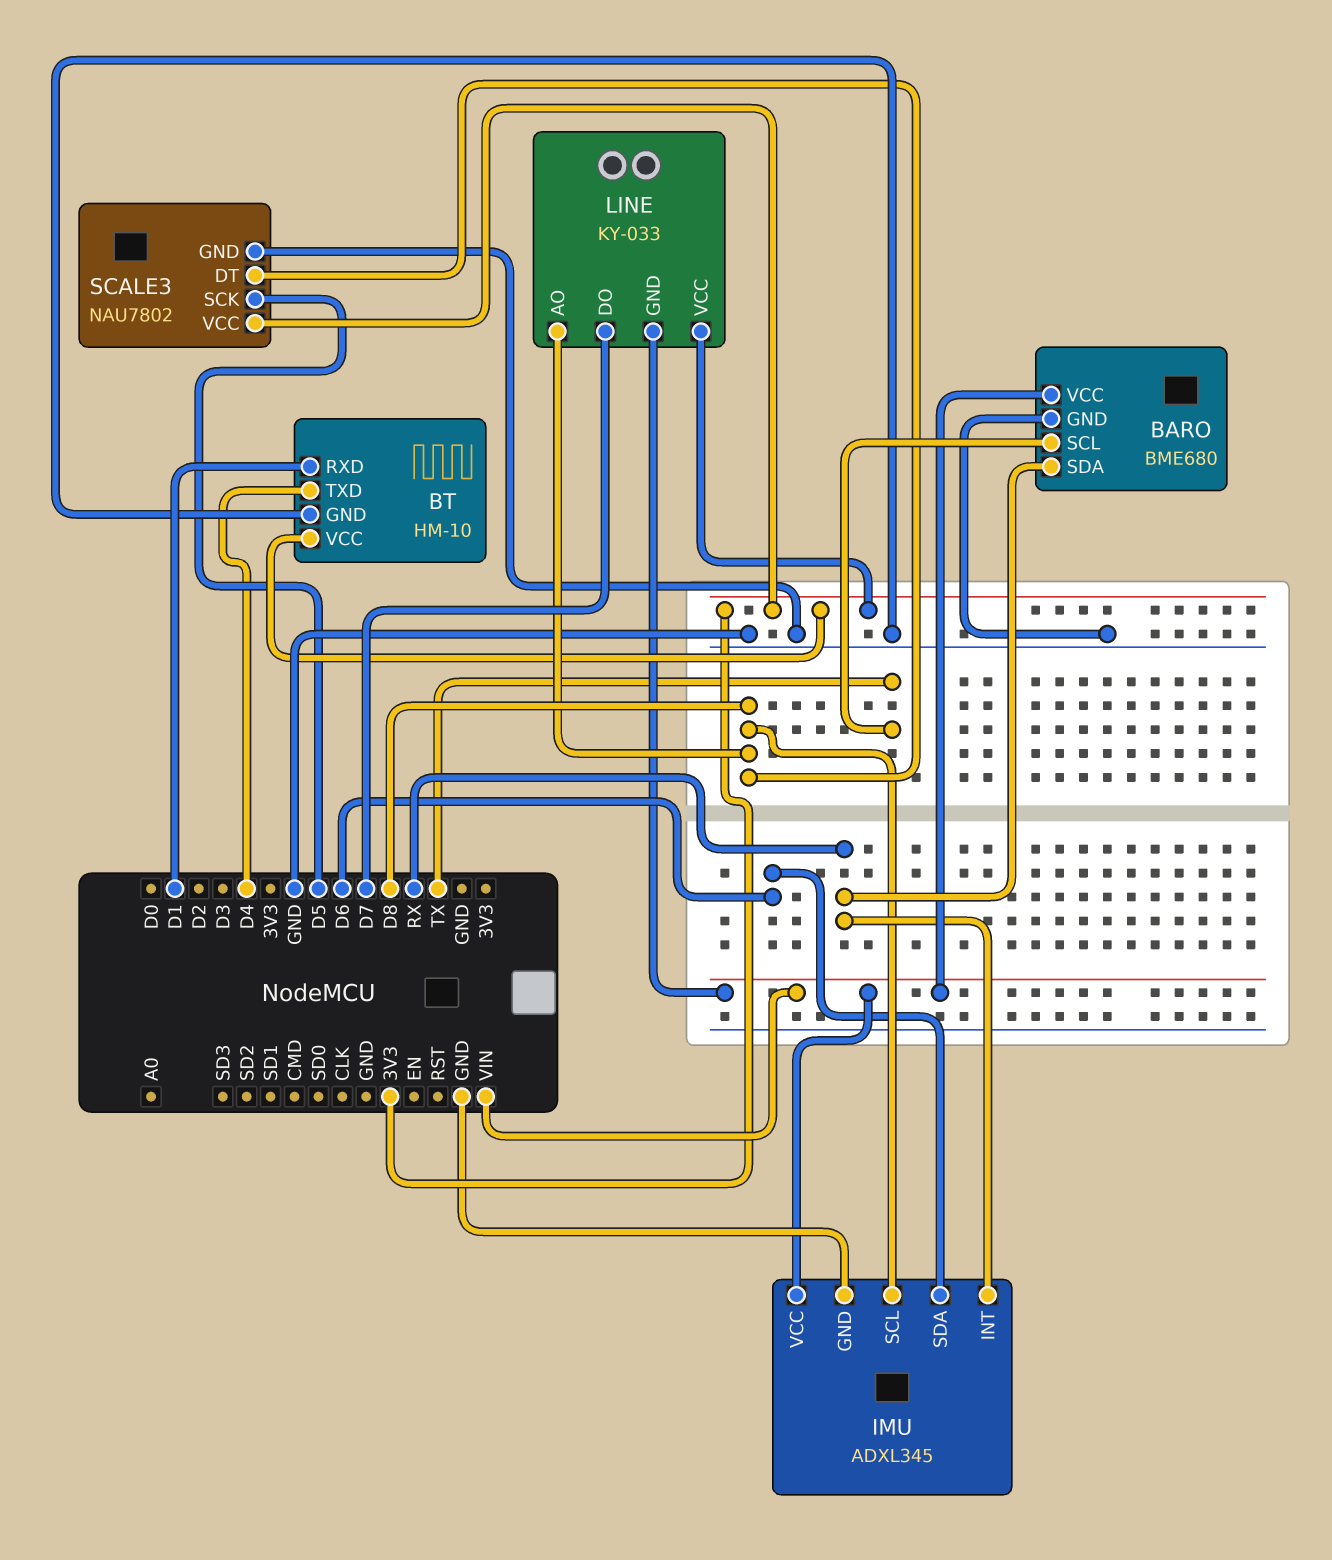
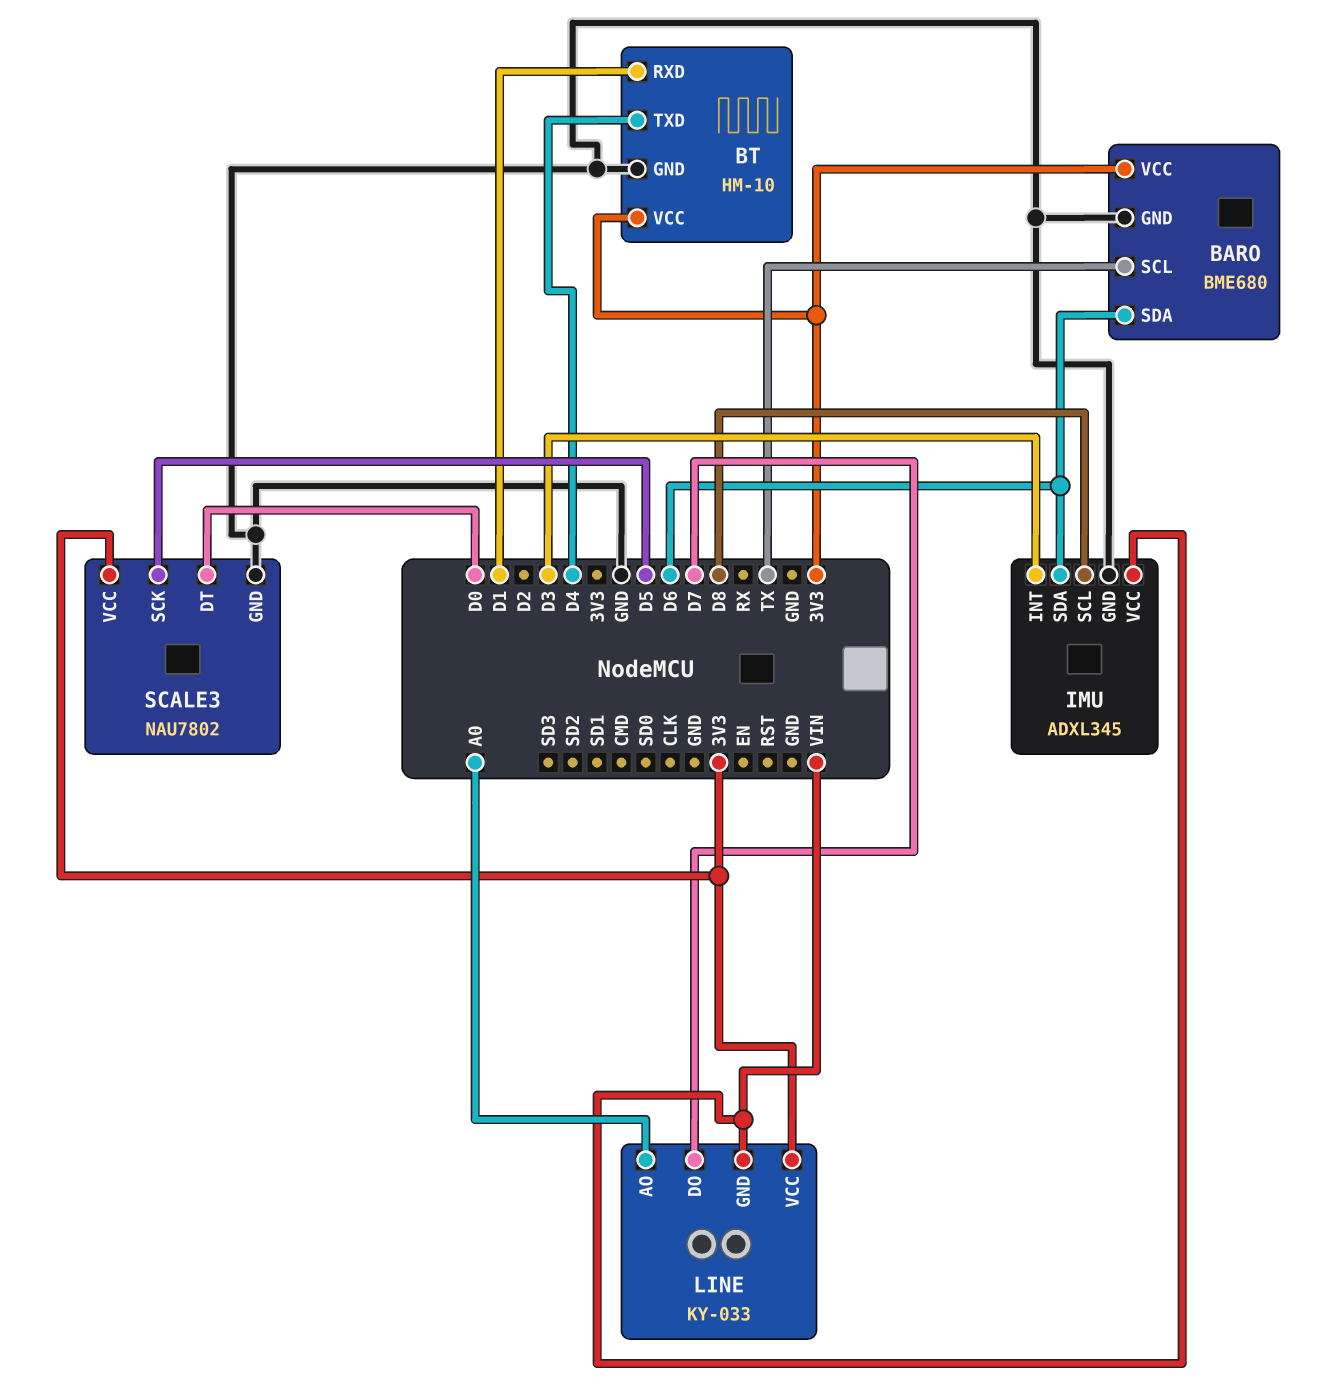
BARO pin SDA: RX -> D6
BARO pin VCC: VIN -> 3V3
IMU pin INT: RX -> D3
LINE pin AO: D8 -> A0
SCALE3 pin DT: D8 -> D0

